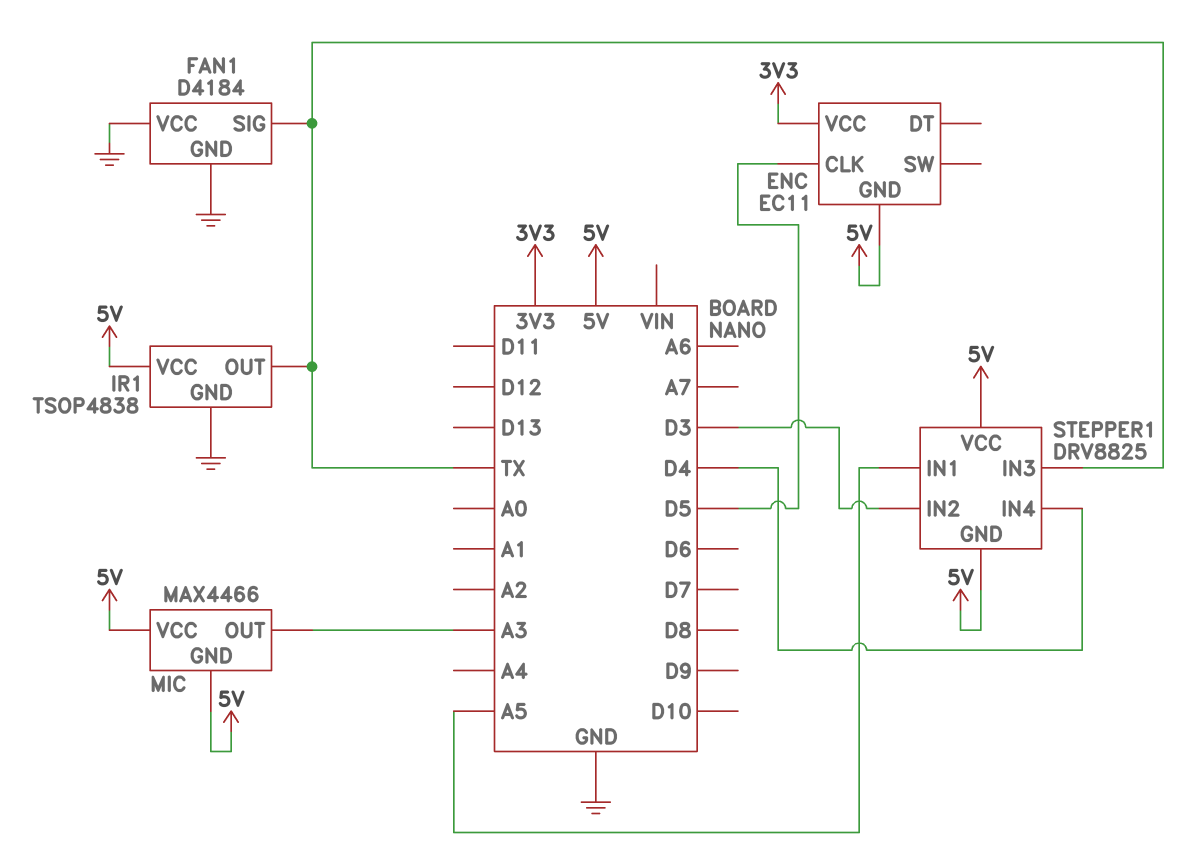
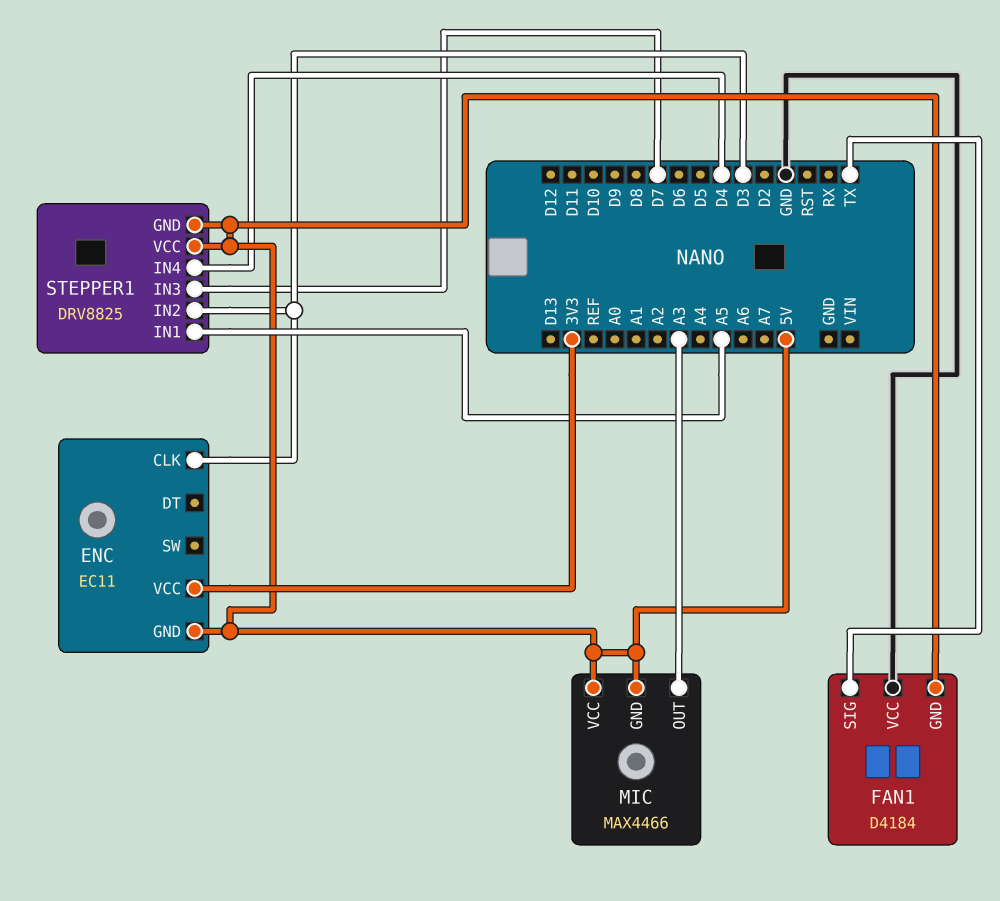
ENC pin CLK: D5 -> D3
FAN1 pin GND: GND -> 5V
IR1: TSOP4838 -> none
IR1 pin GND: GND -> none
IR1 pin OUT: TX -> none
IR1 pin VCC: 5V -> none
STEPPER1 pin IN3: TX -> D7

